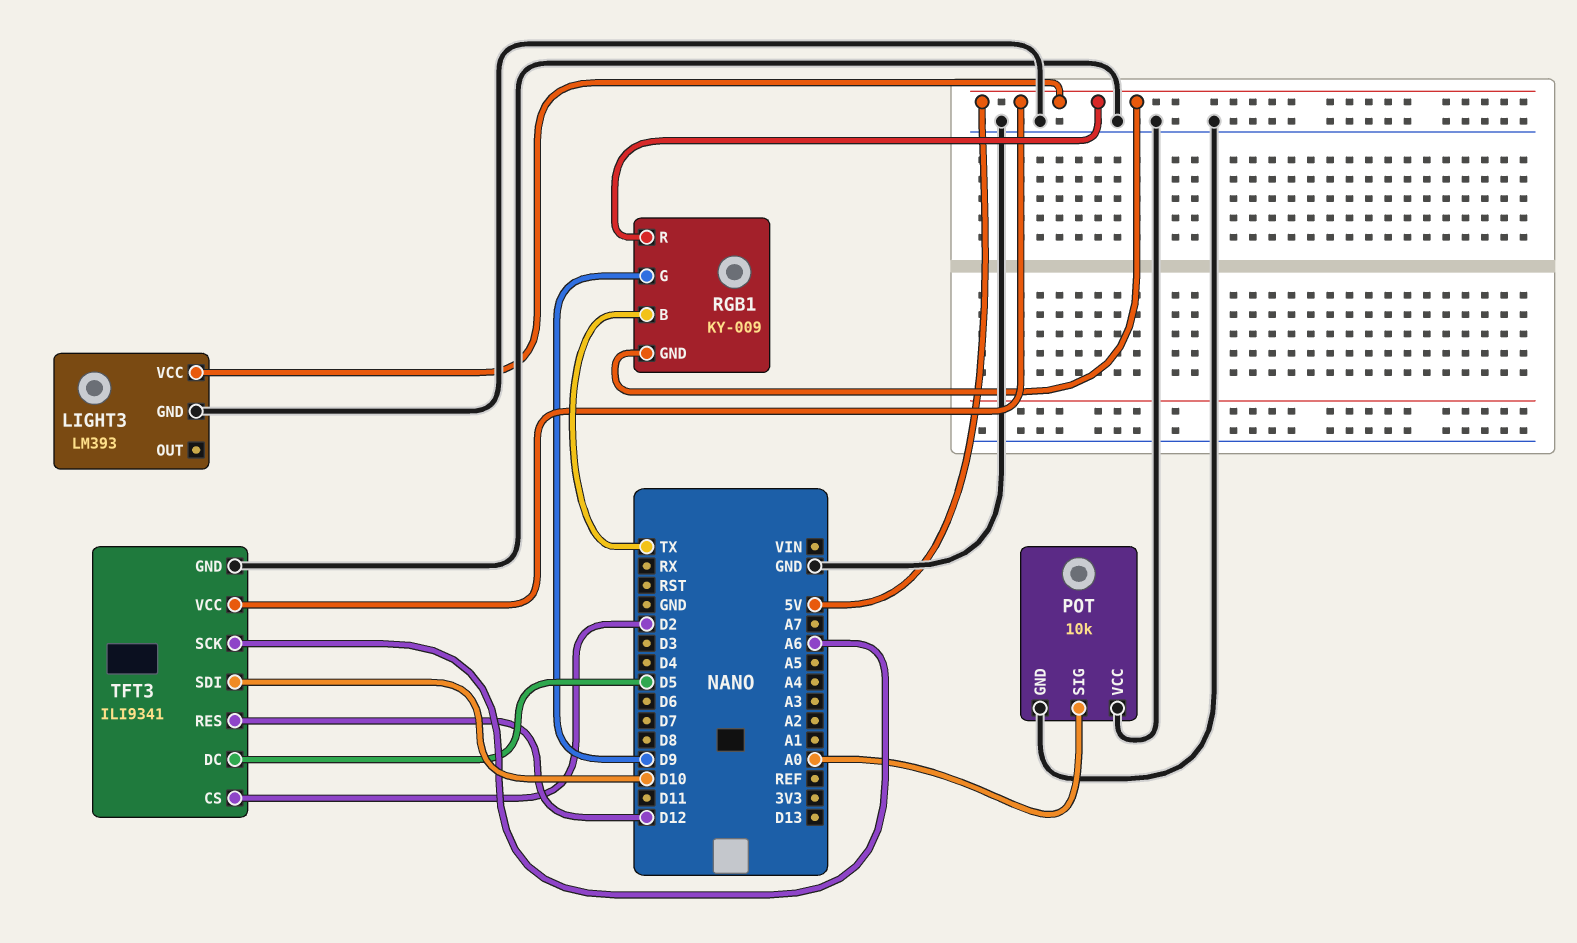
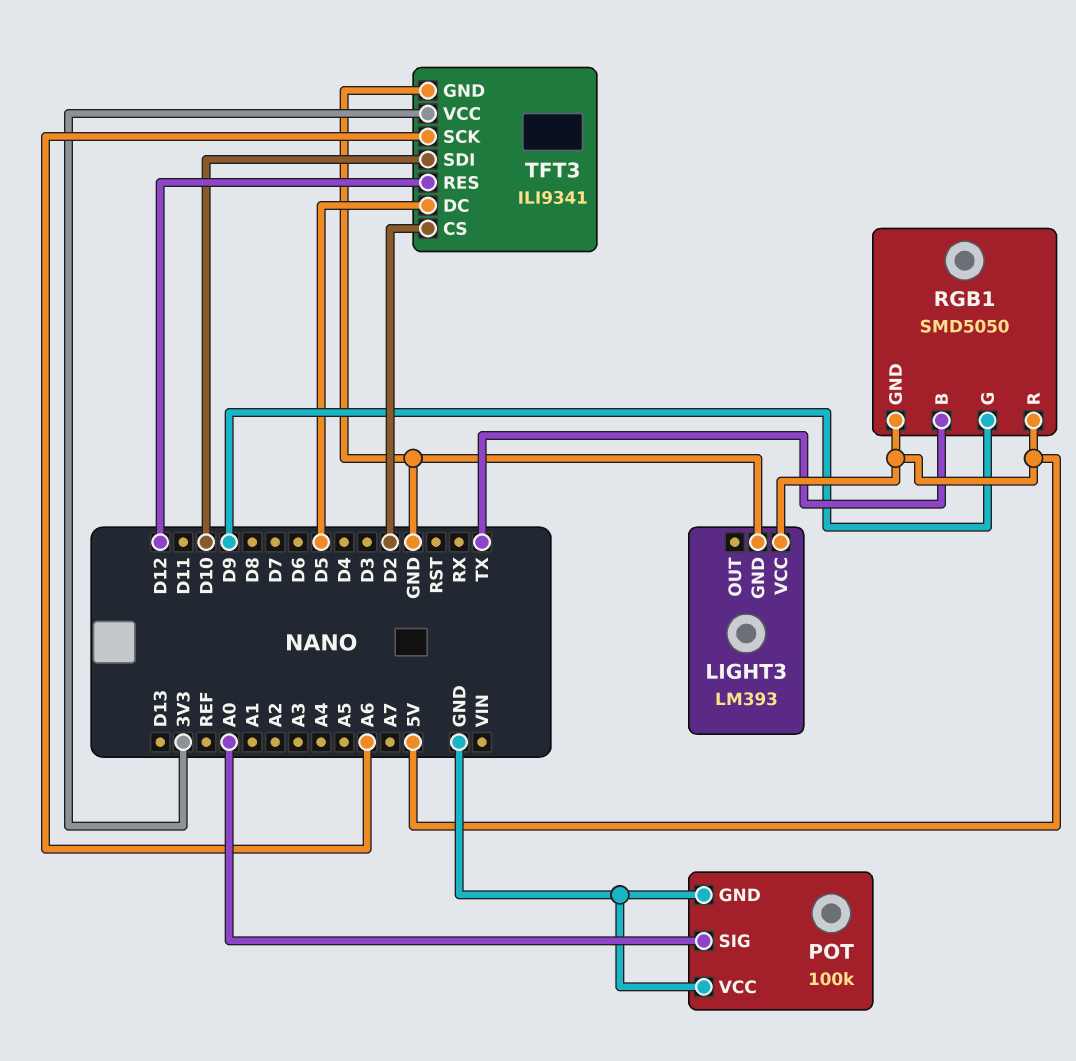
POT: 10k -> 100k
RGB1: KY-009 -> SMD5050
TFT3 pin VCC: 5V -> 3V3

